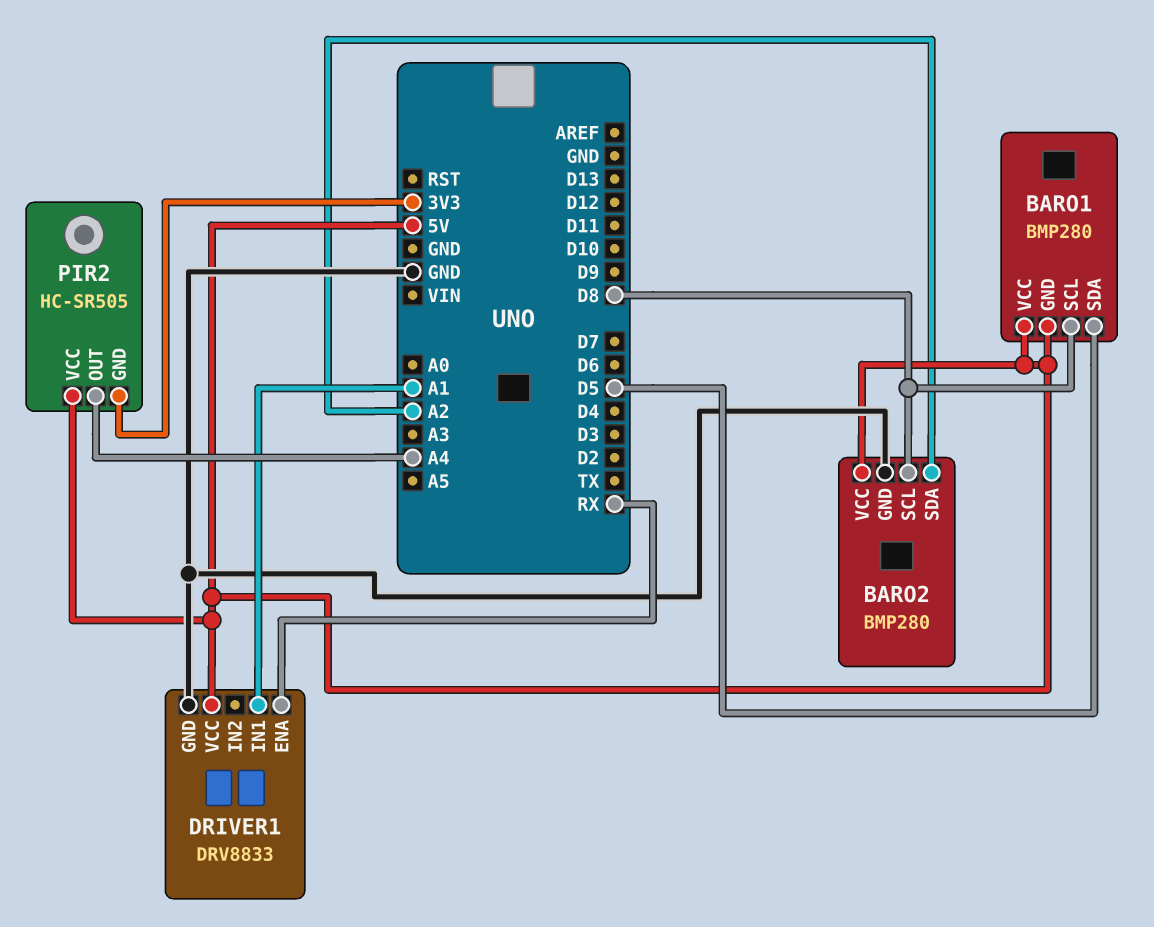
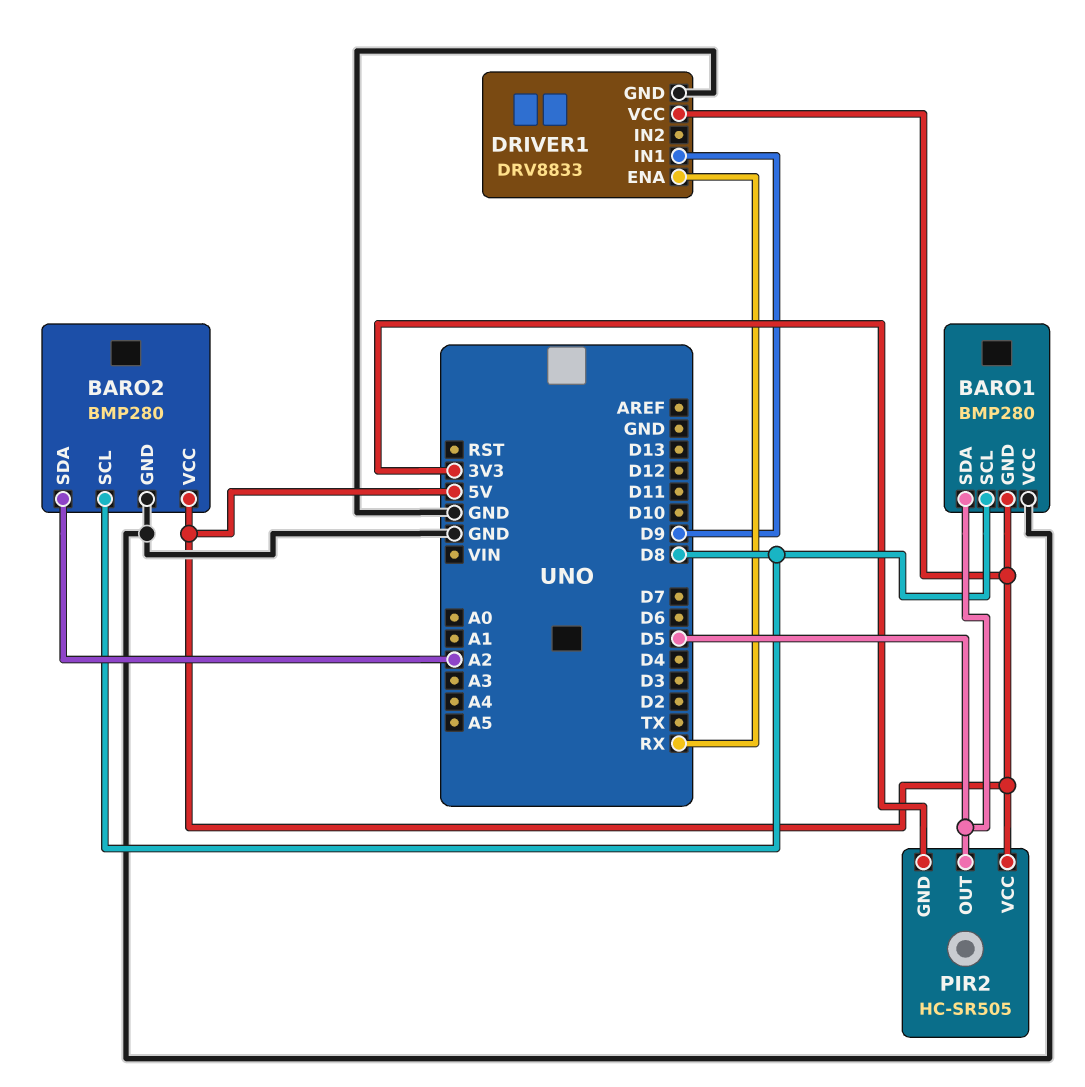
BARO1 pin VCC: 5V -> GND
DRIVER1 pin IN1: A1 -> D9
PIR2 pin OUT: A4 -> D5

